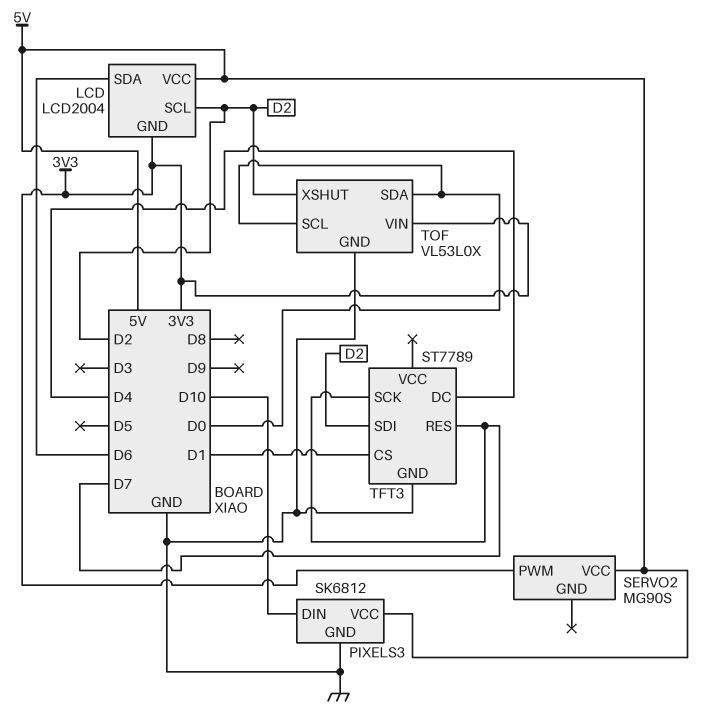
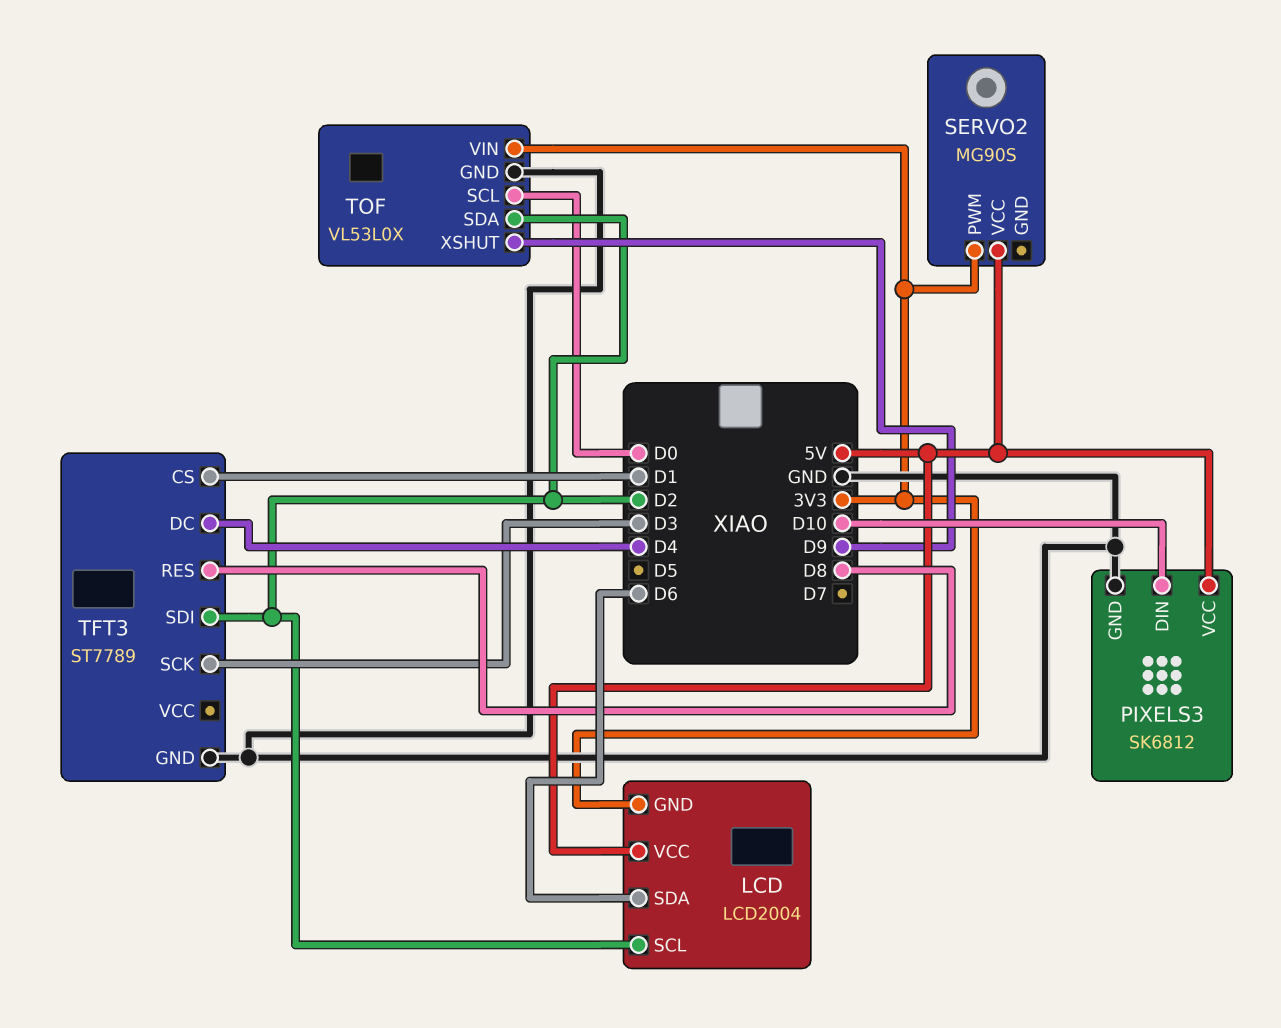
TFT3 pin RES: D7 -> D8
TFT3 pin SCK: D7 -> D3
TOF pin SDA: D0 -> D2
TOF pin XSHUT: D2 -> D9

